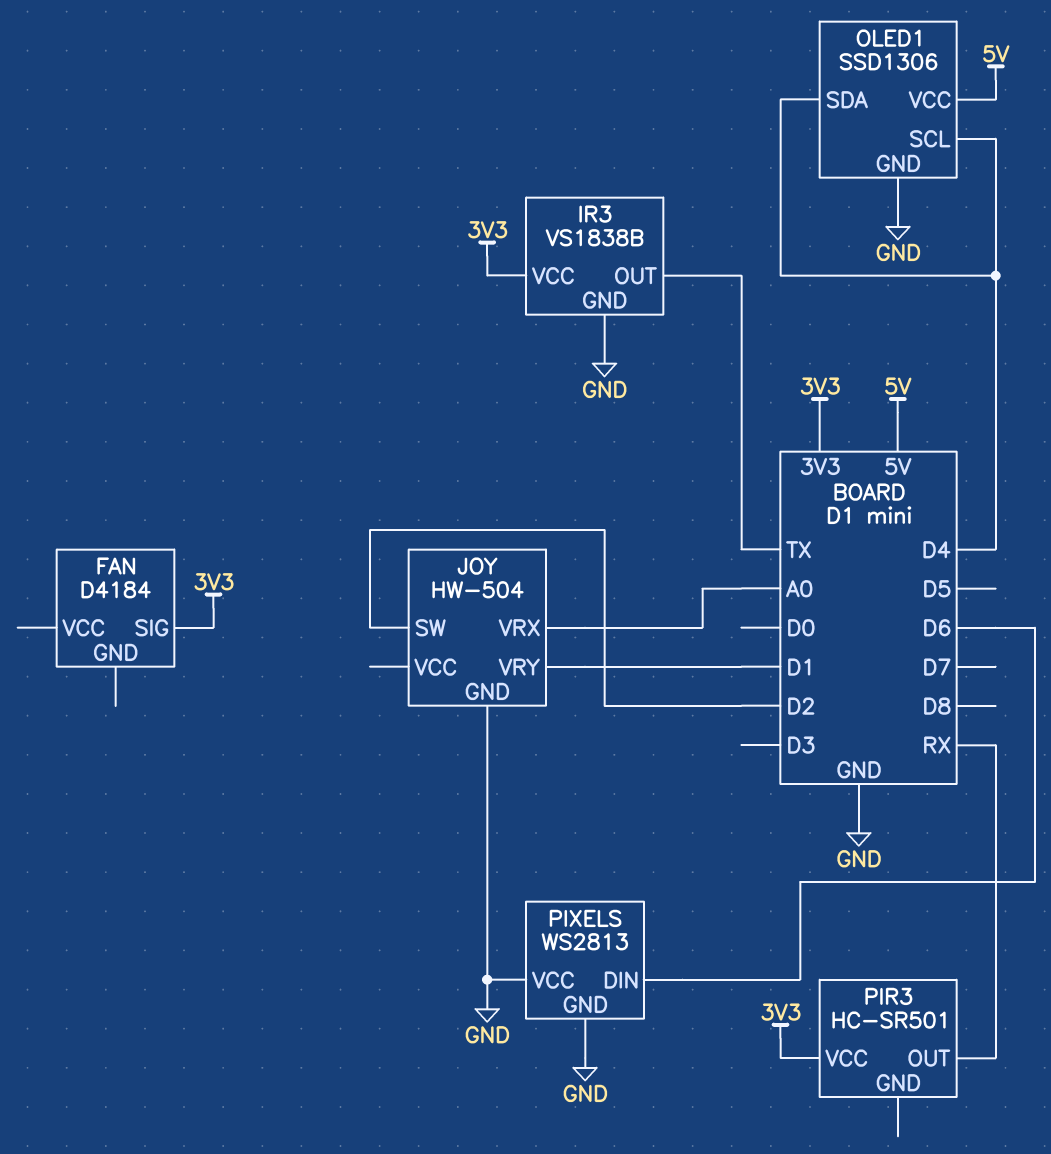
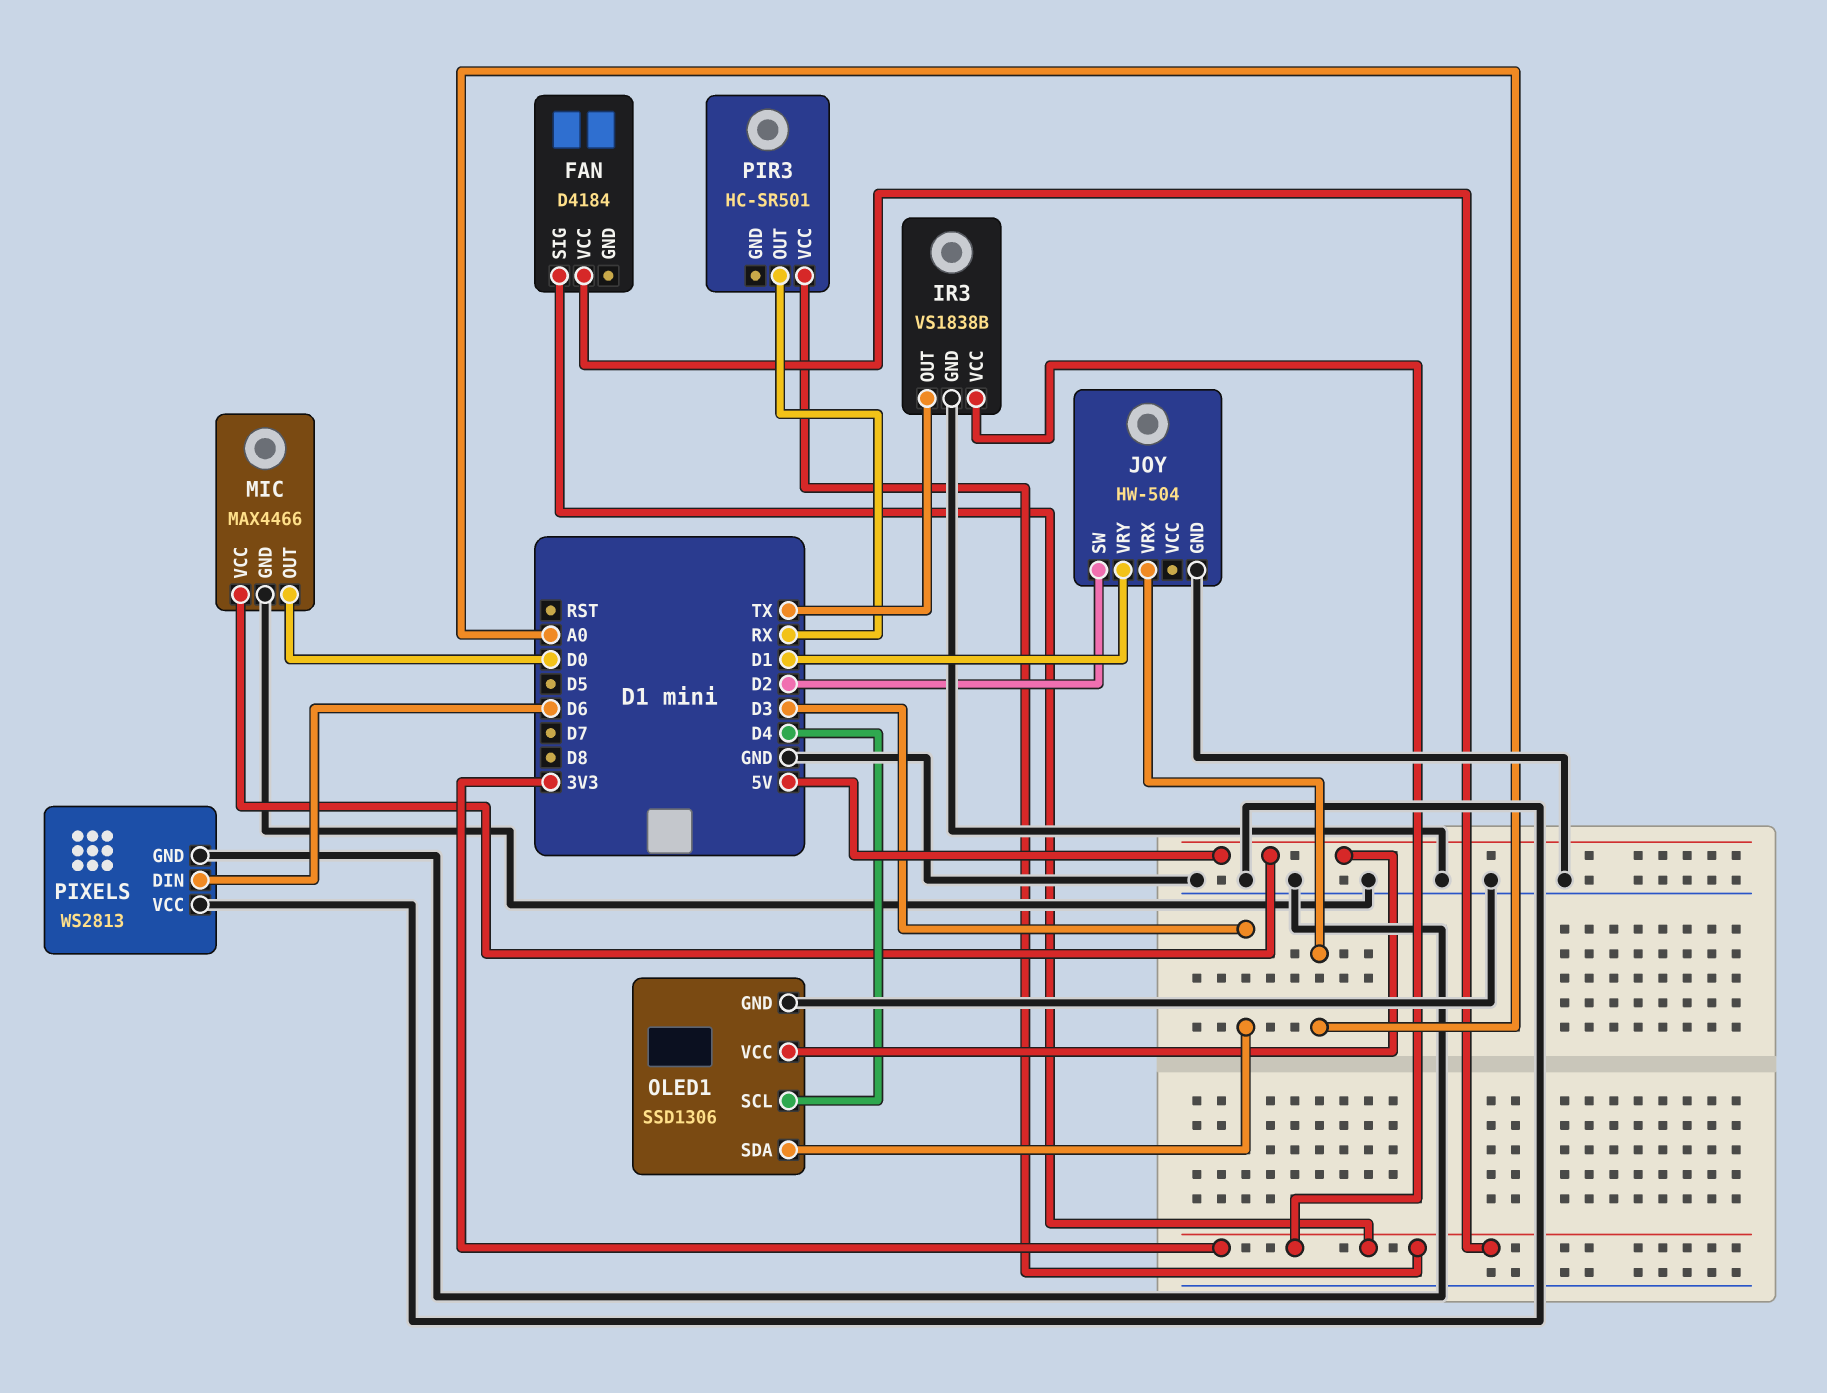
FAN pin VCC: none -> 3V3
MIC: none -> MAX4466
MIC pin GND: none -> GND
MIC pin OUT: none -> D0
MIC pin VCC: none -> 5V
OLED1 pin SDA: D4 -> D3

